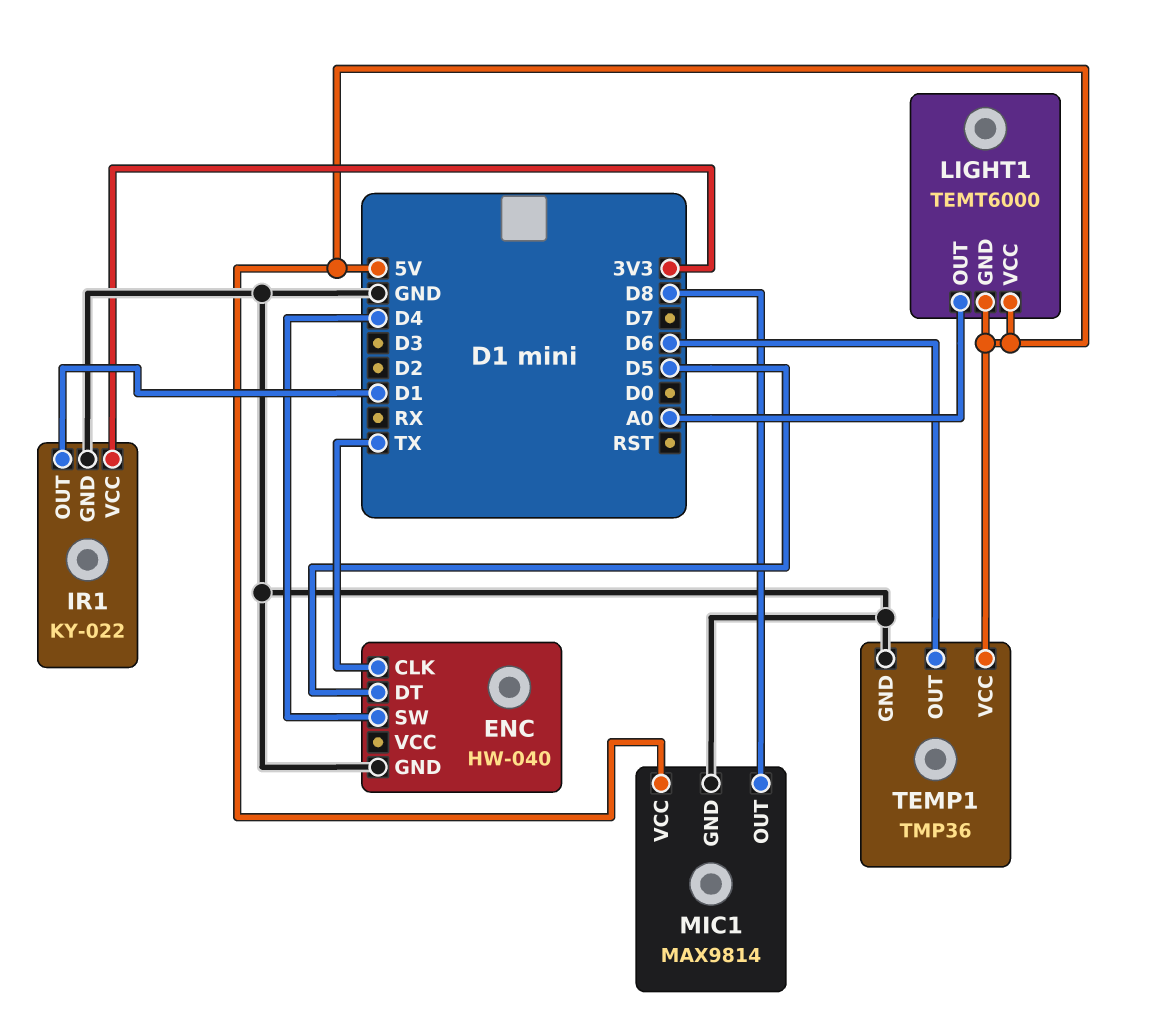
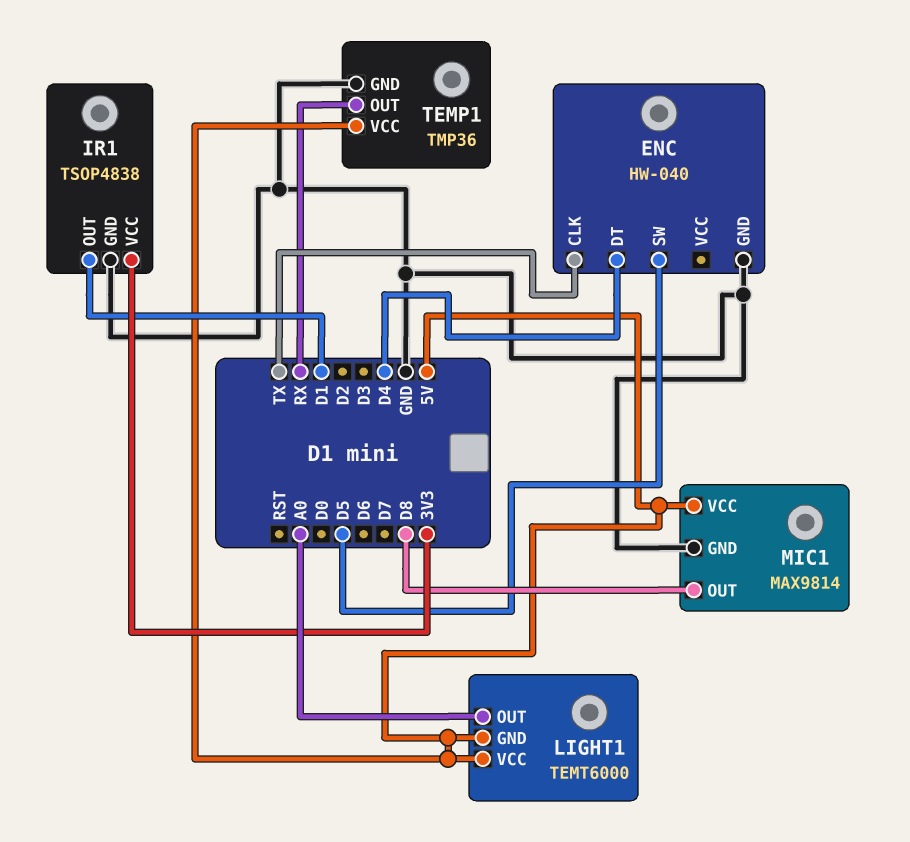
ENC pin DT: D5 -> D4
ENC pin SW: D4 -> D5
IR1: KY-022 -> TSOP4838
TEMP1 pin OUT: D6 -> RX

